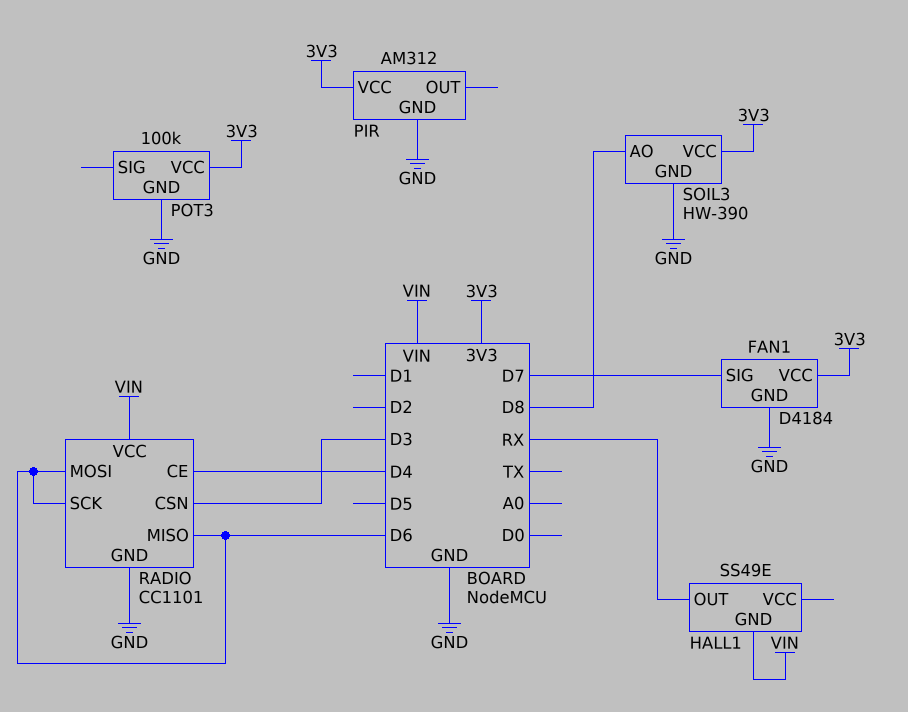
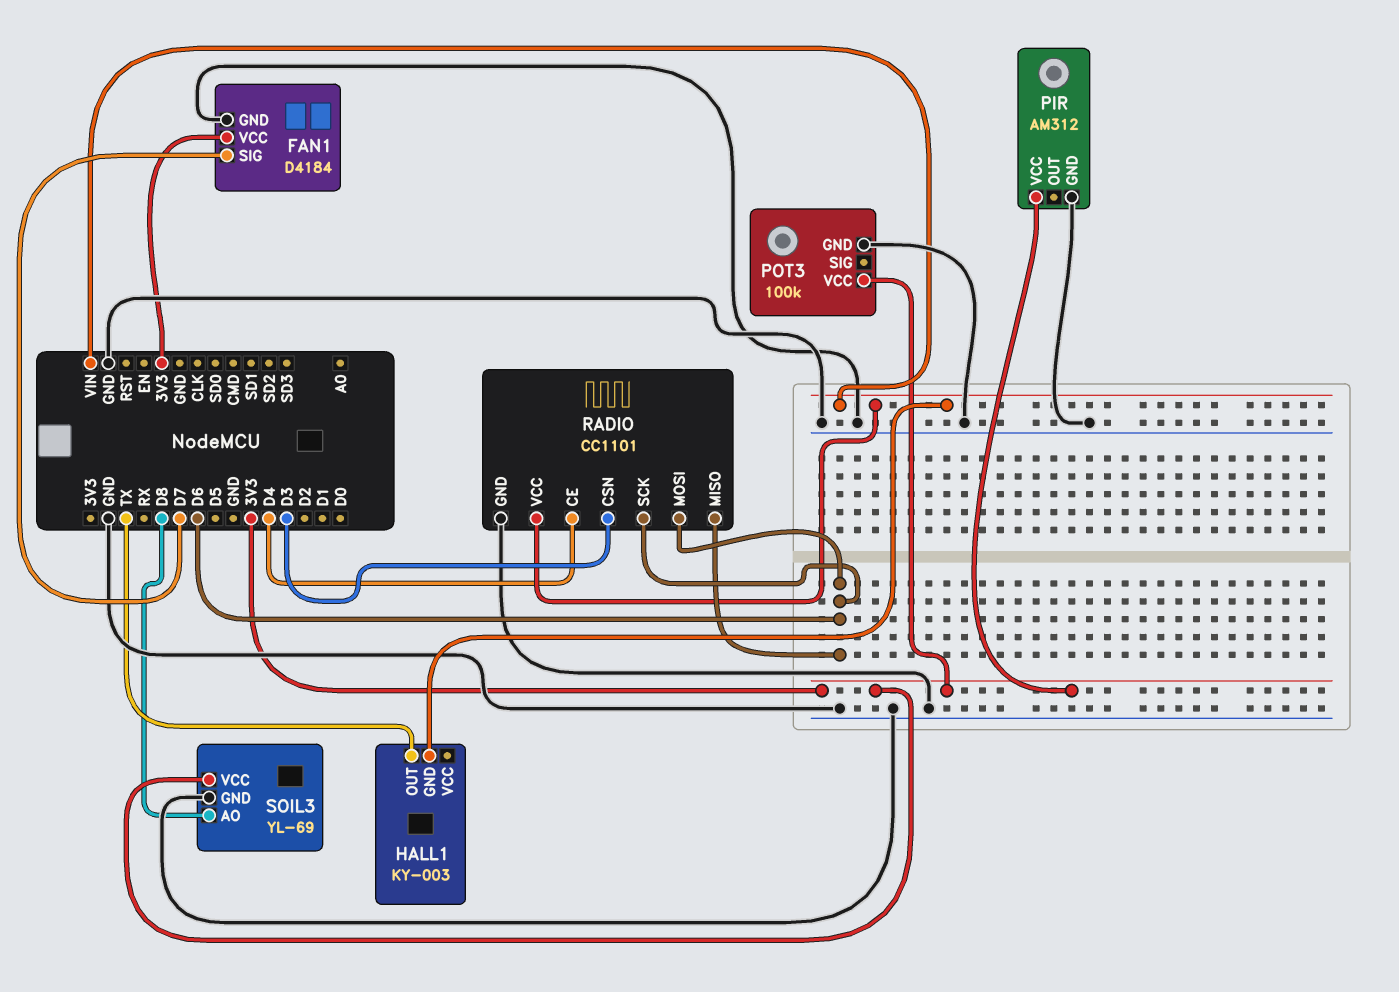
HALL1: SS49E -> KY-003
HALL1 pin OUT: RX -> TX
SOIL3: HW-390 -> YL-69

